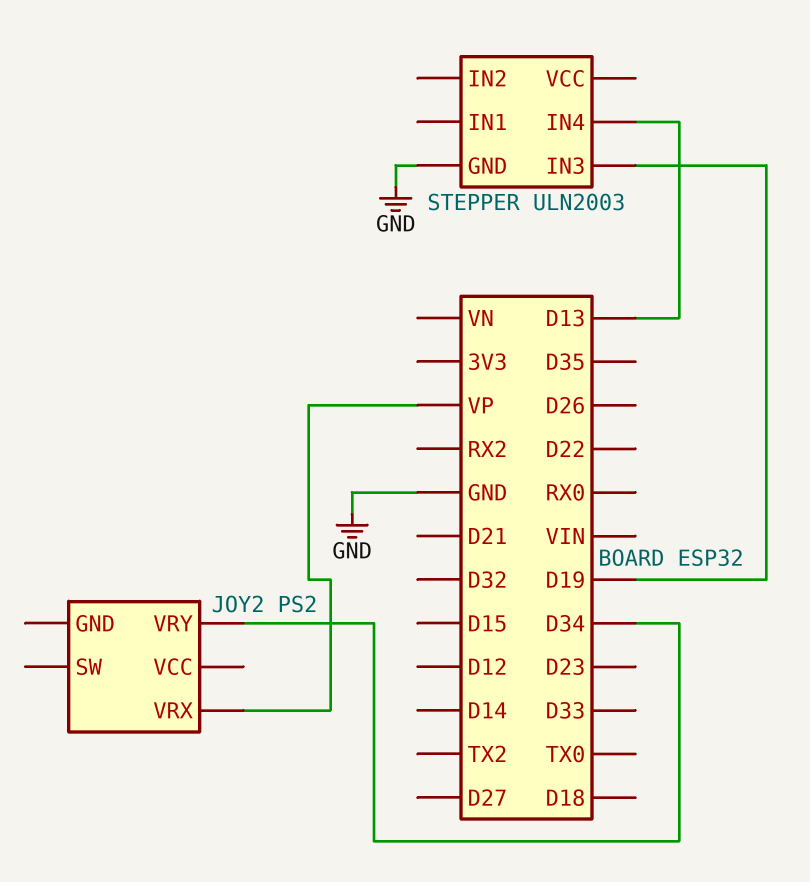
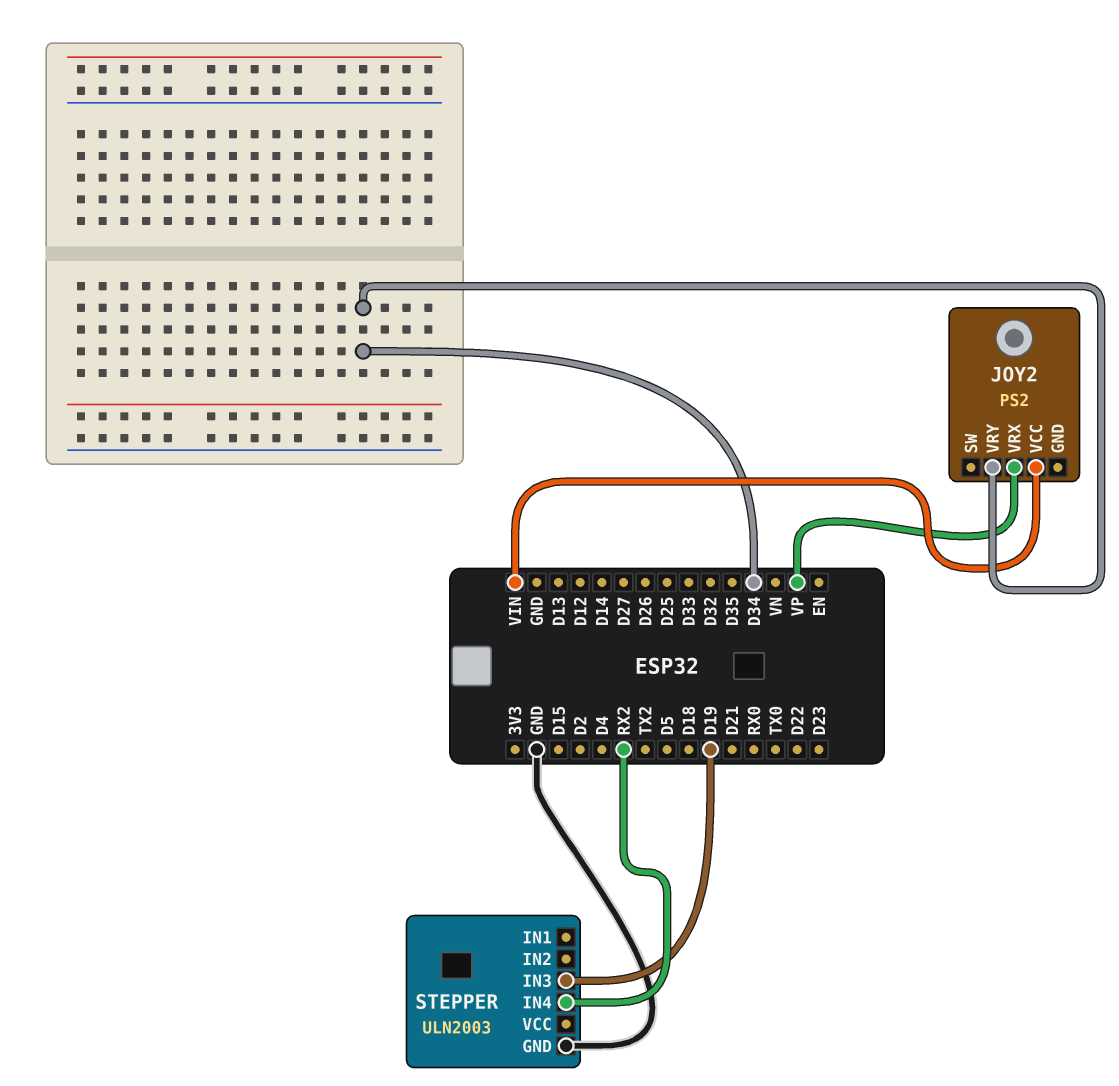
JOY2 pin VCC: none -> VIN
STEPPER pin IN4: D13 -> RX2

